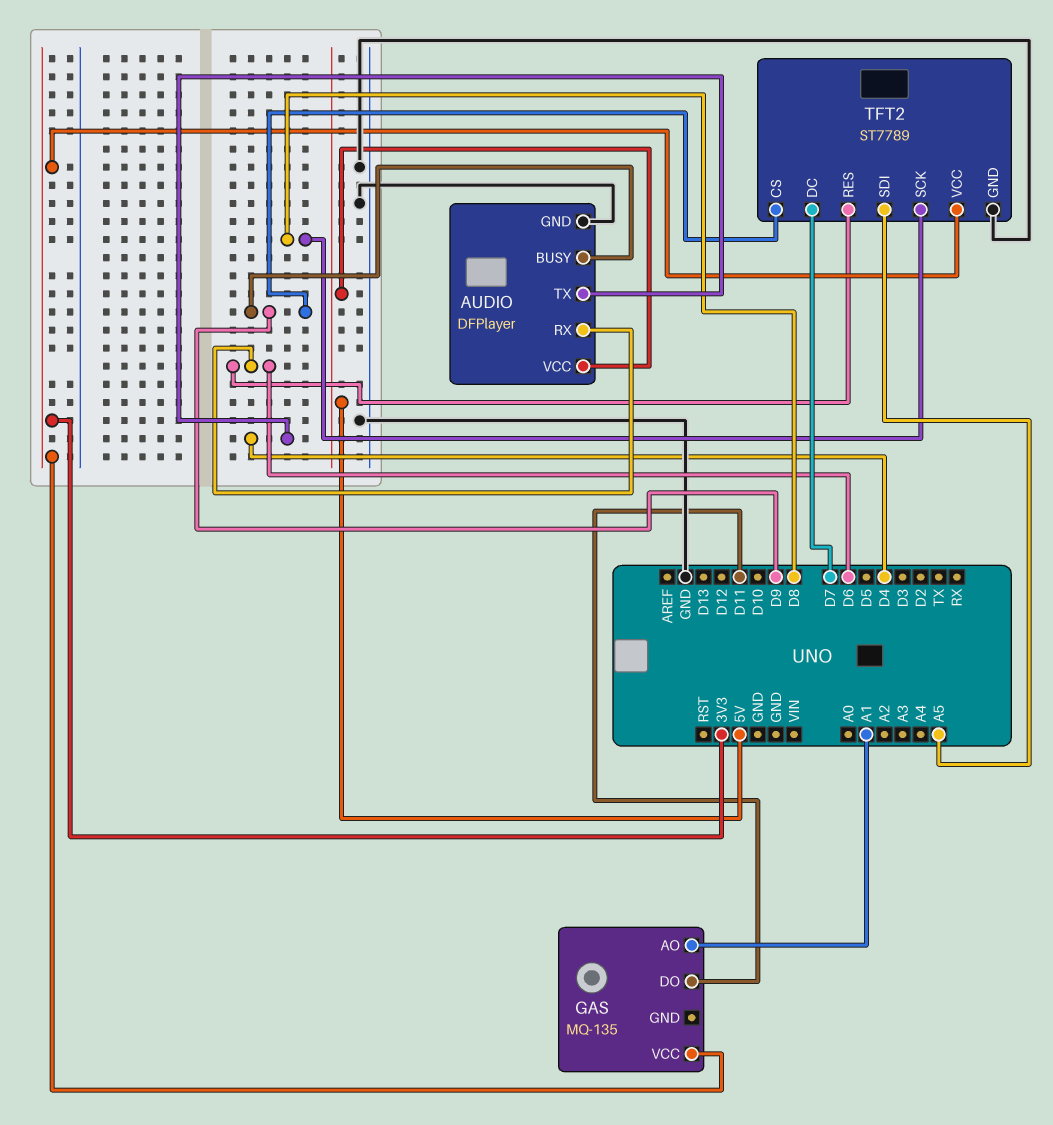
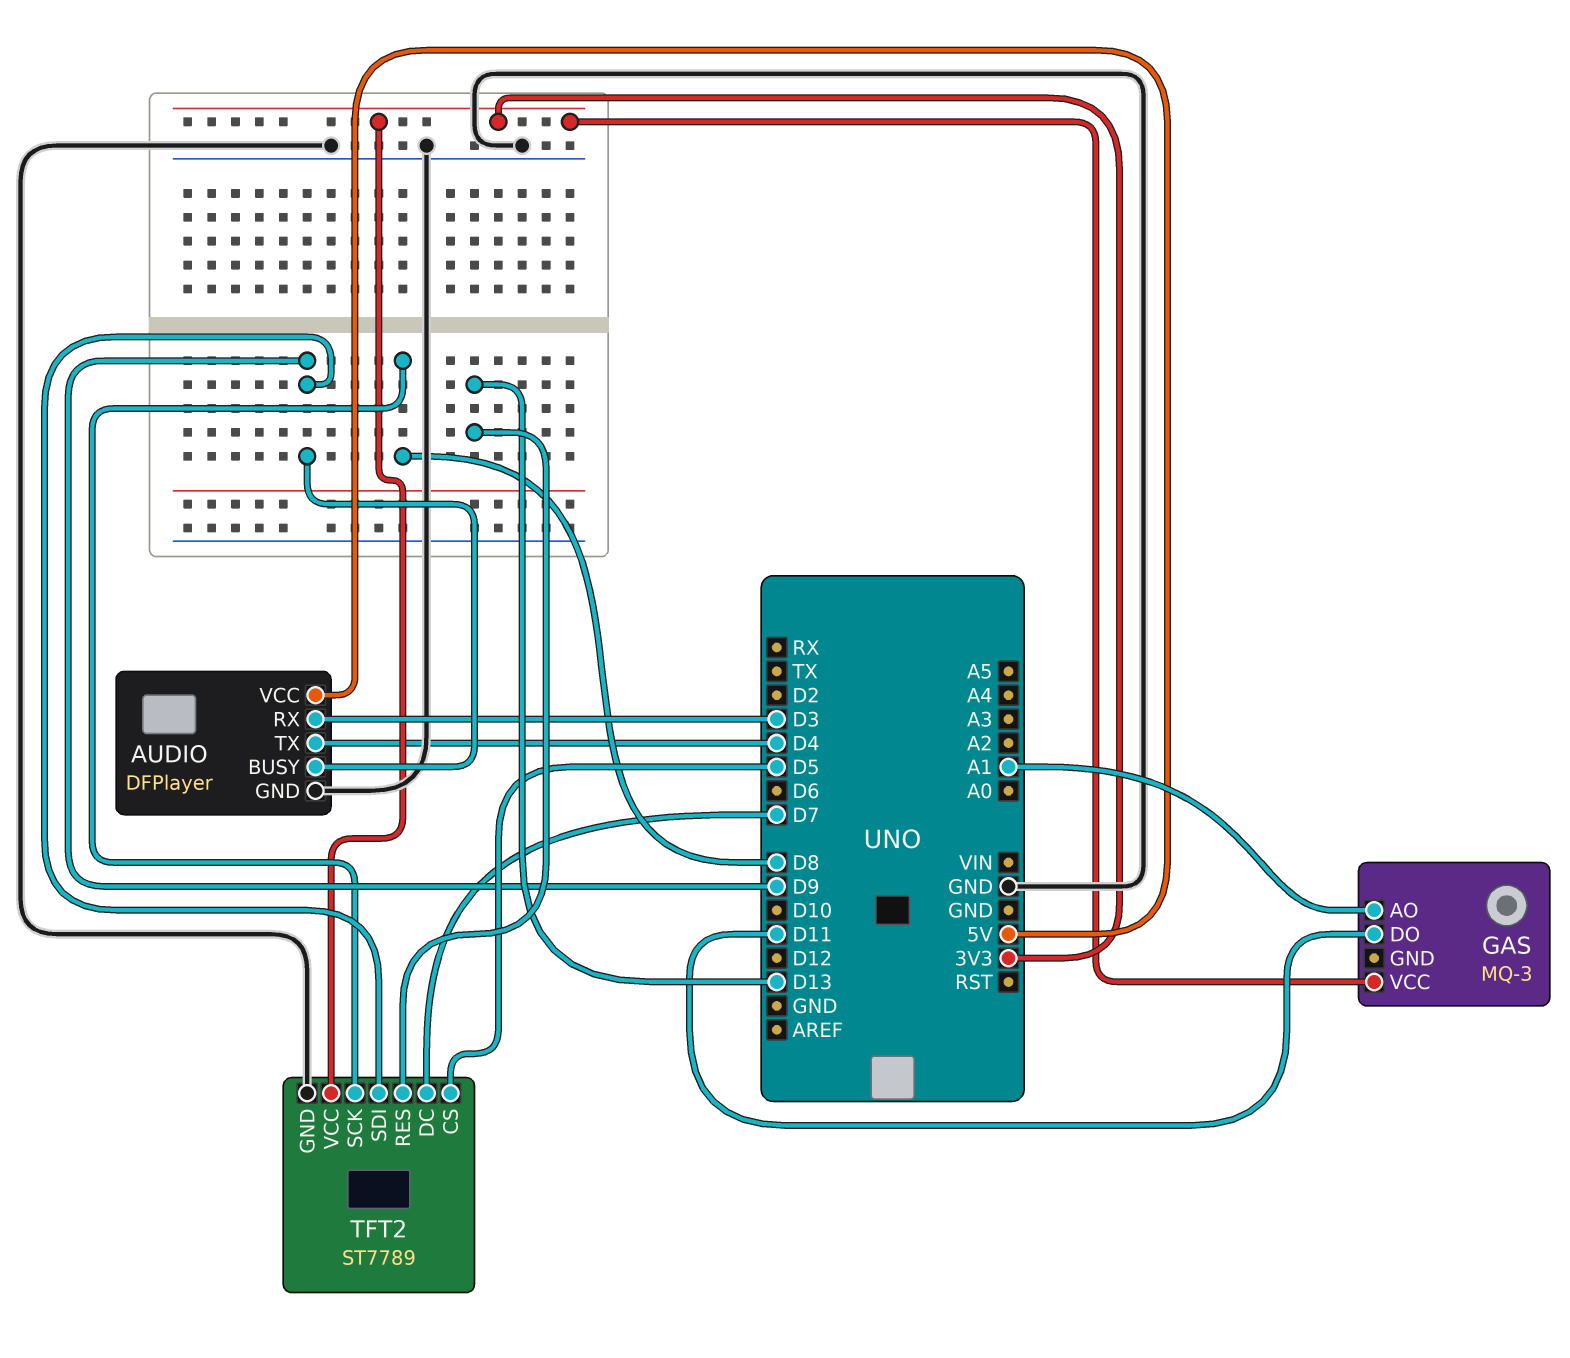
AUDIO pin RX: D6 -> D3
GAS: MQ-135 -> MQ-3
TFT2 pin CS: D9 -> D5
TFT2 pin RES: D6 -> D13
TFT2 pin SDI: A5 -> D9

